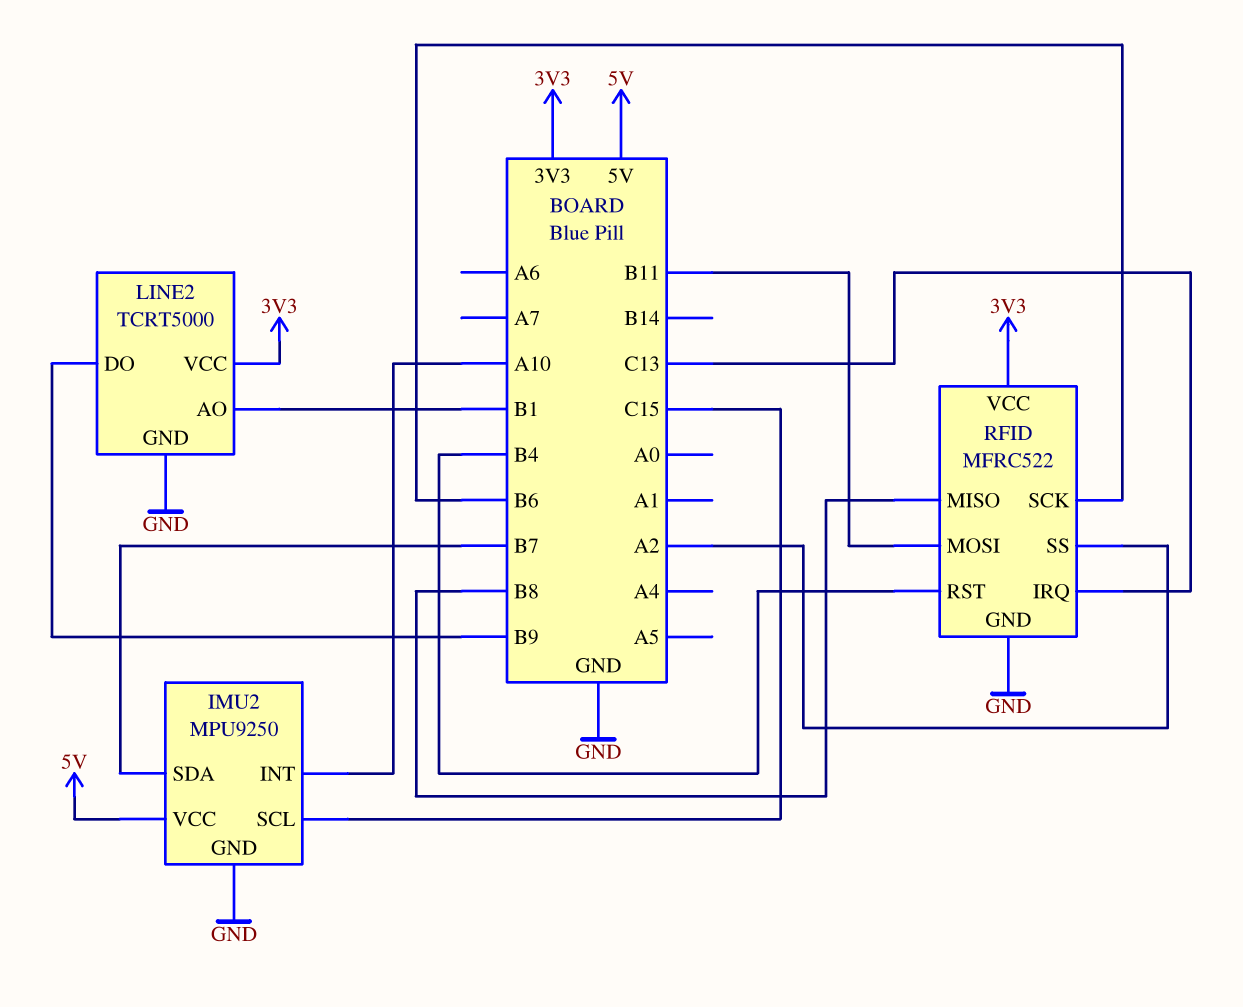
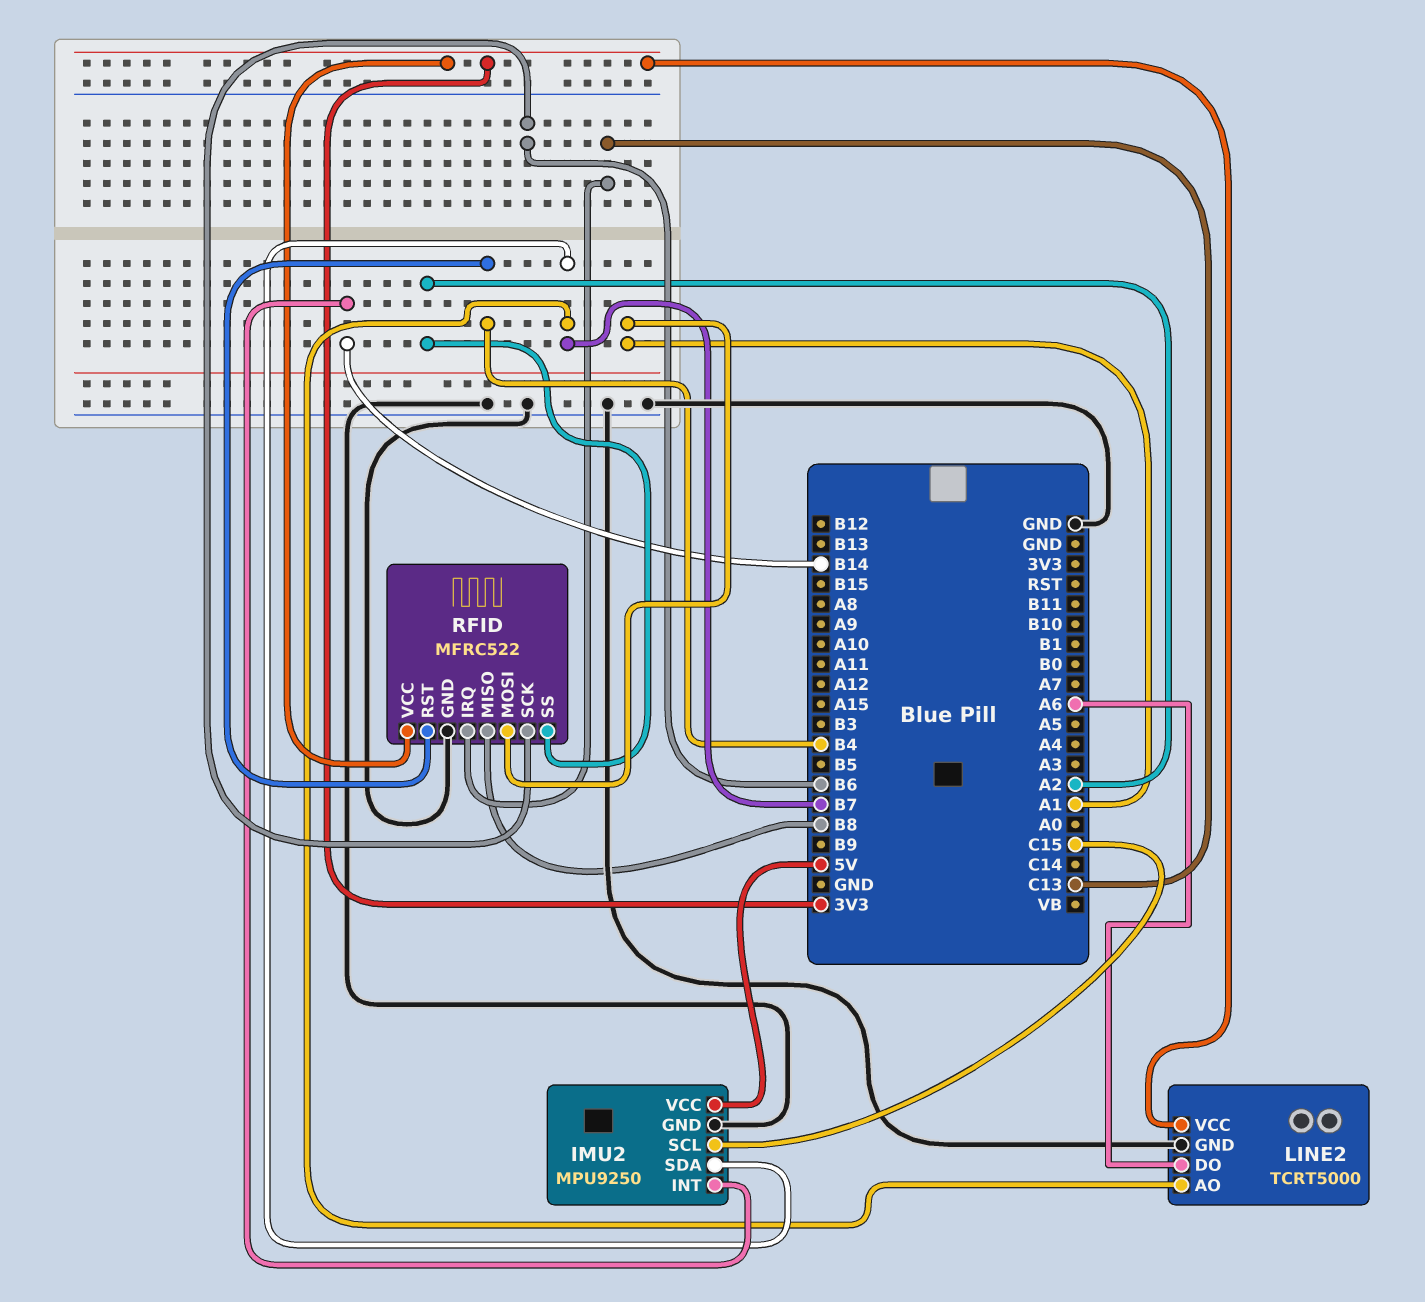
IMU2 pin INT: A10 -> B14
LINE2 pin AO: B1 -> B7
LINE2 pin DO: B9 -> A6
RFID pin MOSI: B11 -> A1

